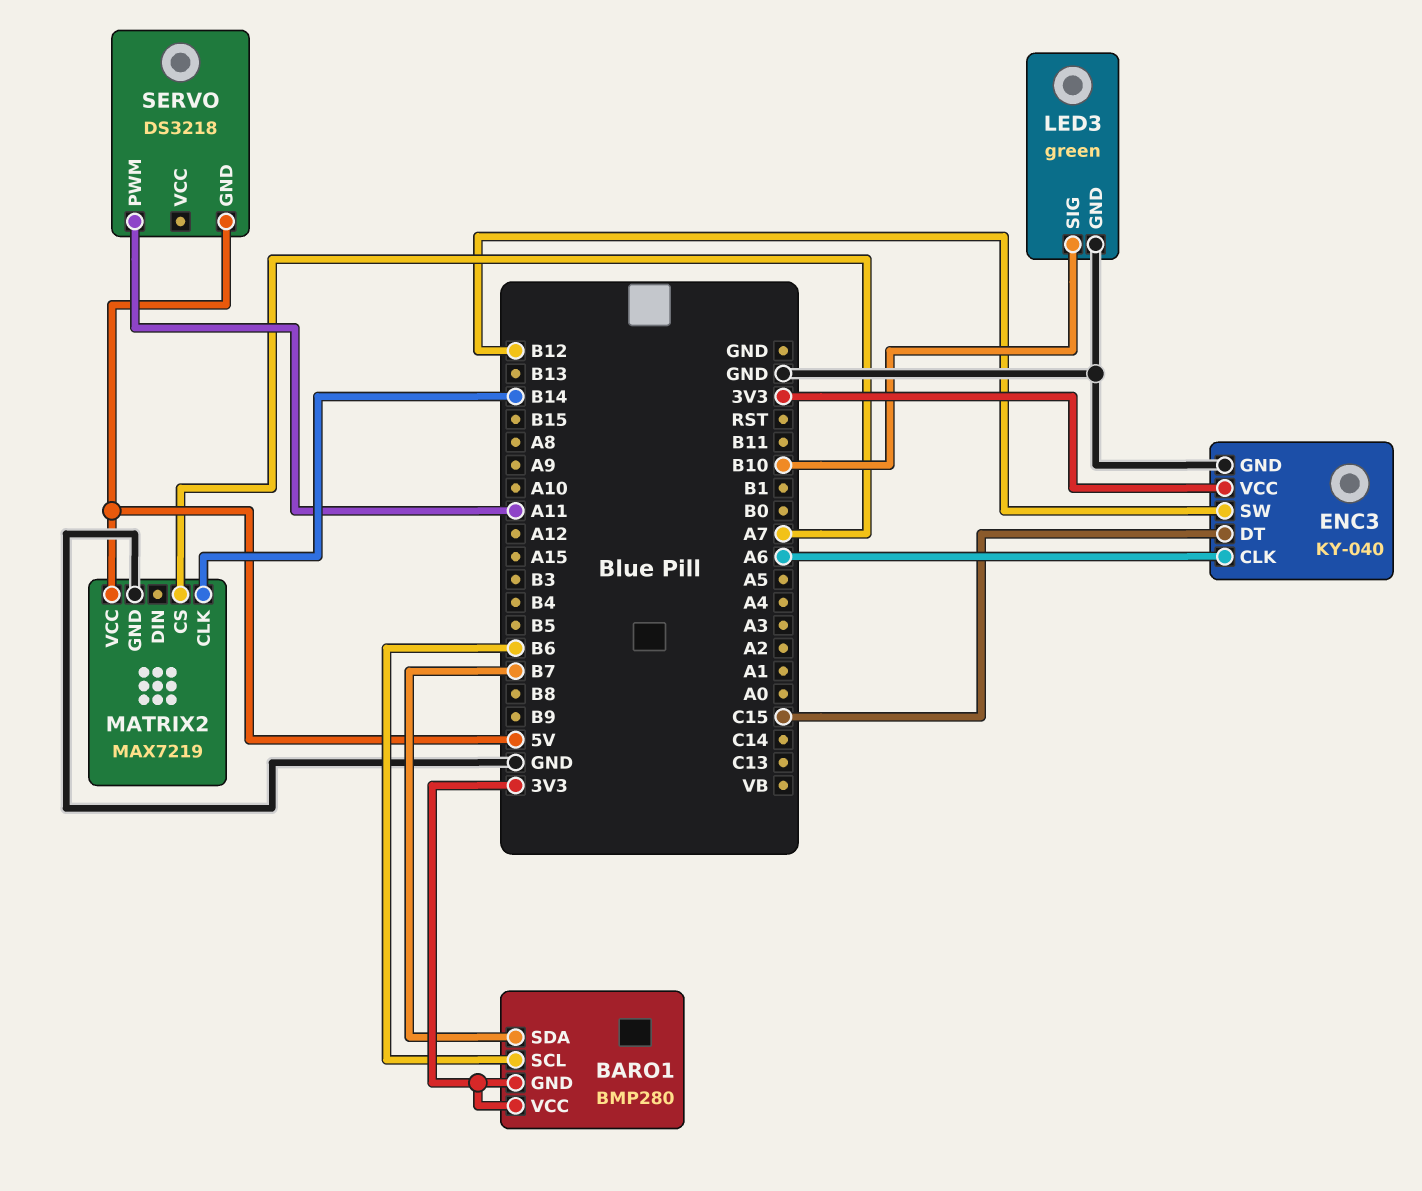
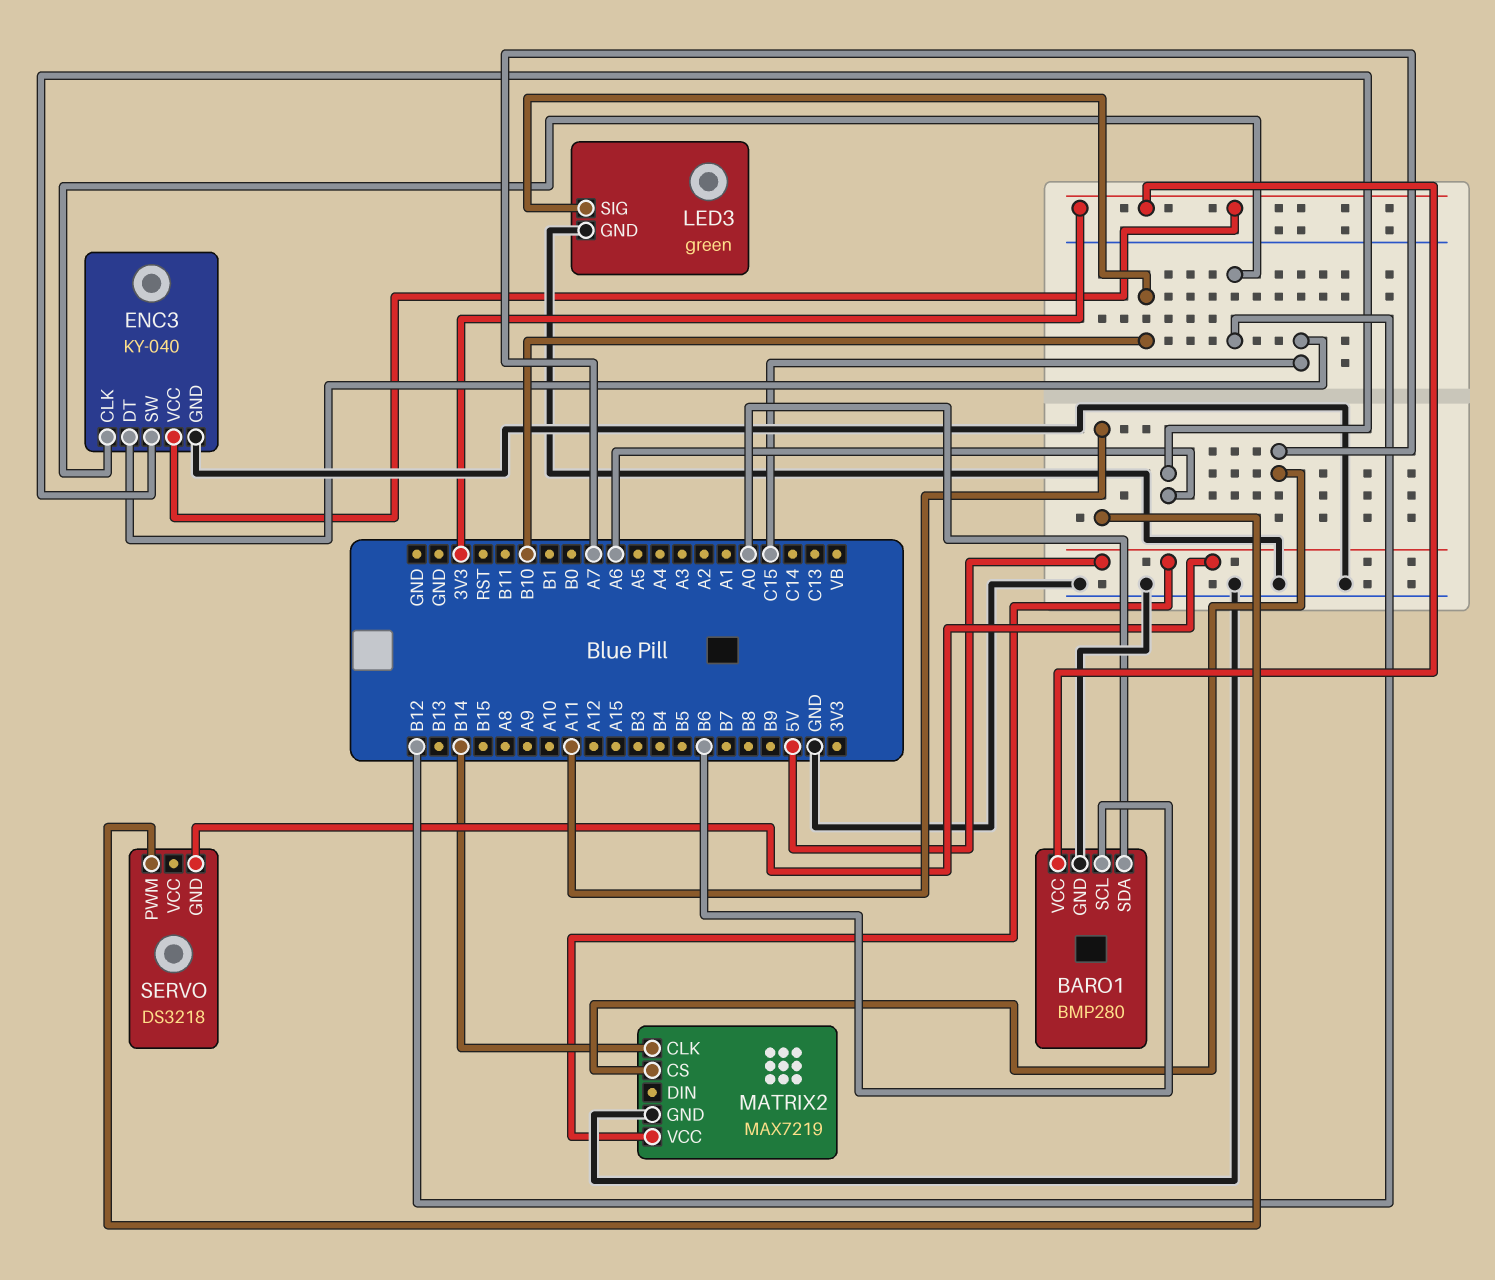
BARO1 pin GND: 3V3 -> GND
BARO1 pin SDA: B7 -> A0
ENC3 pin CLK: A6 -> B12
ENC3 pin SW: B12 -> A6

